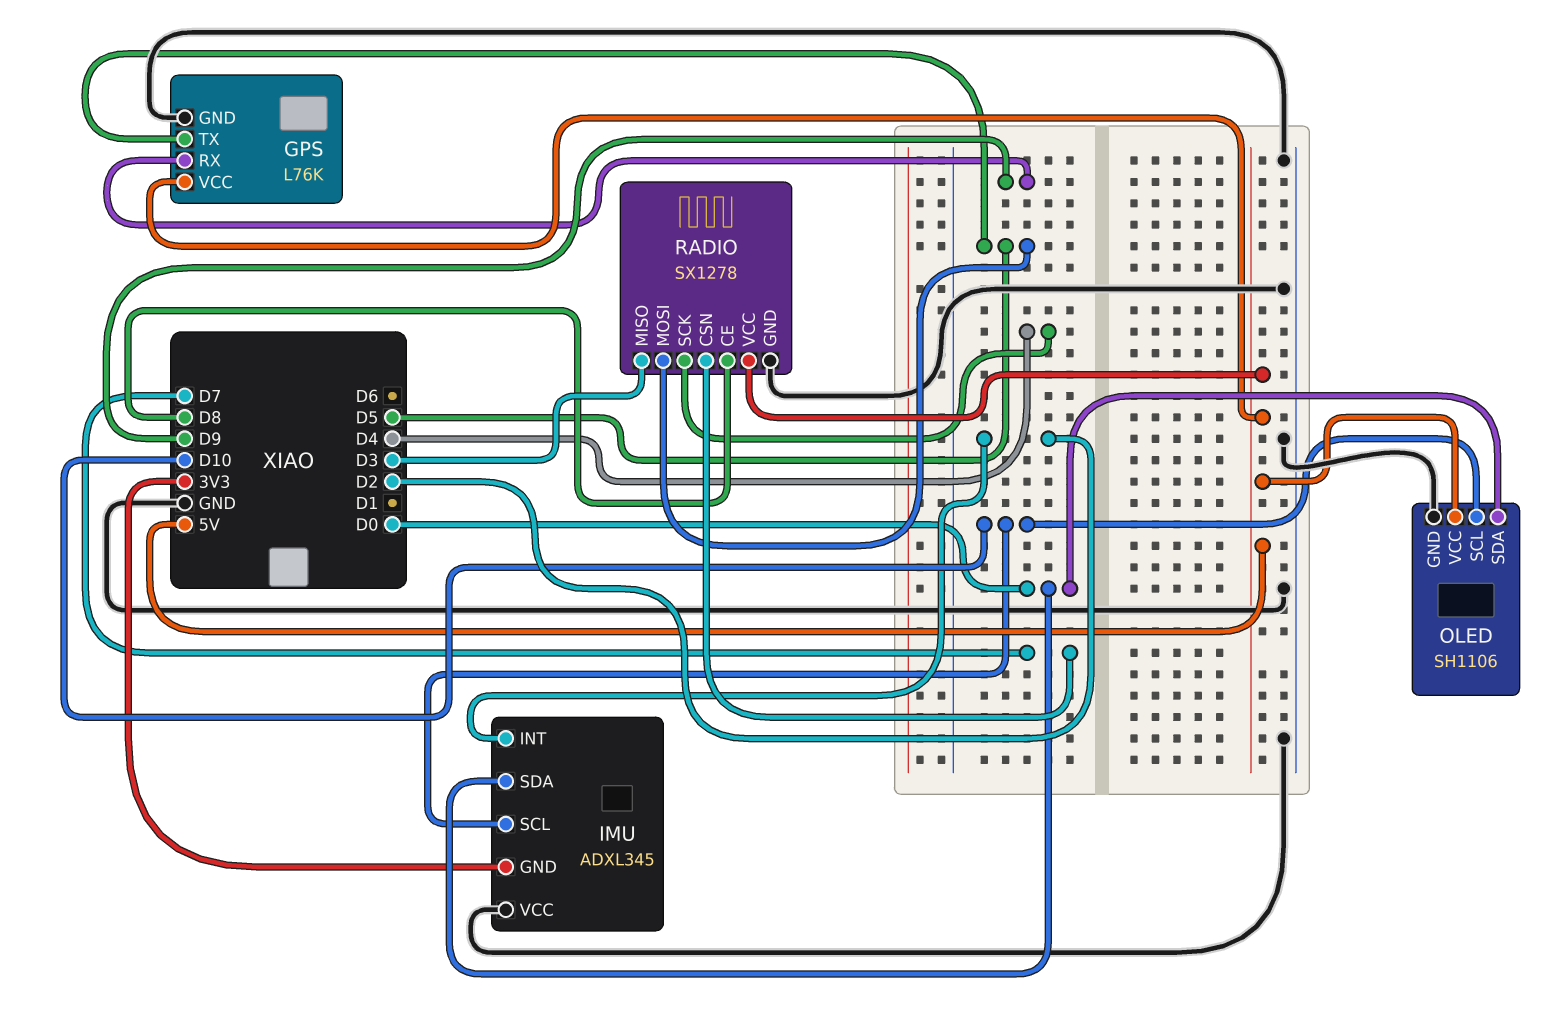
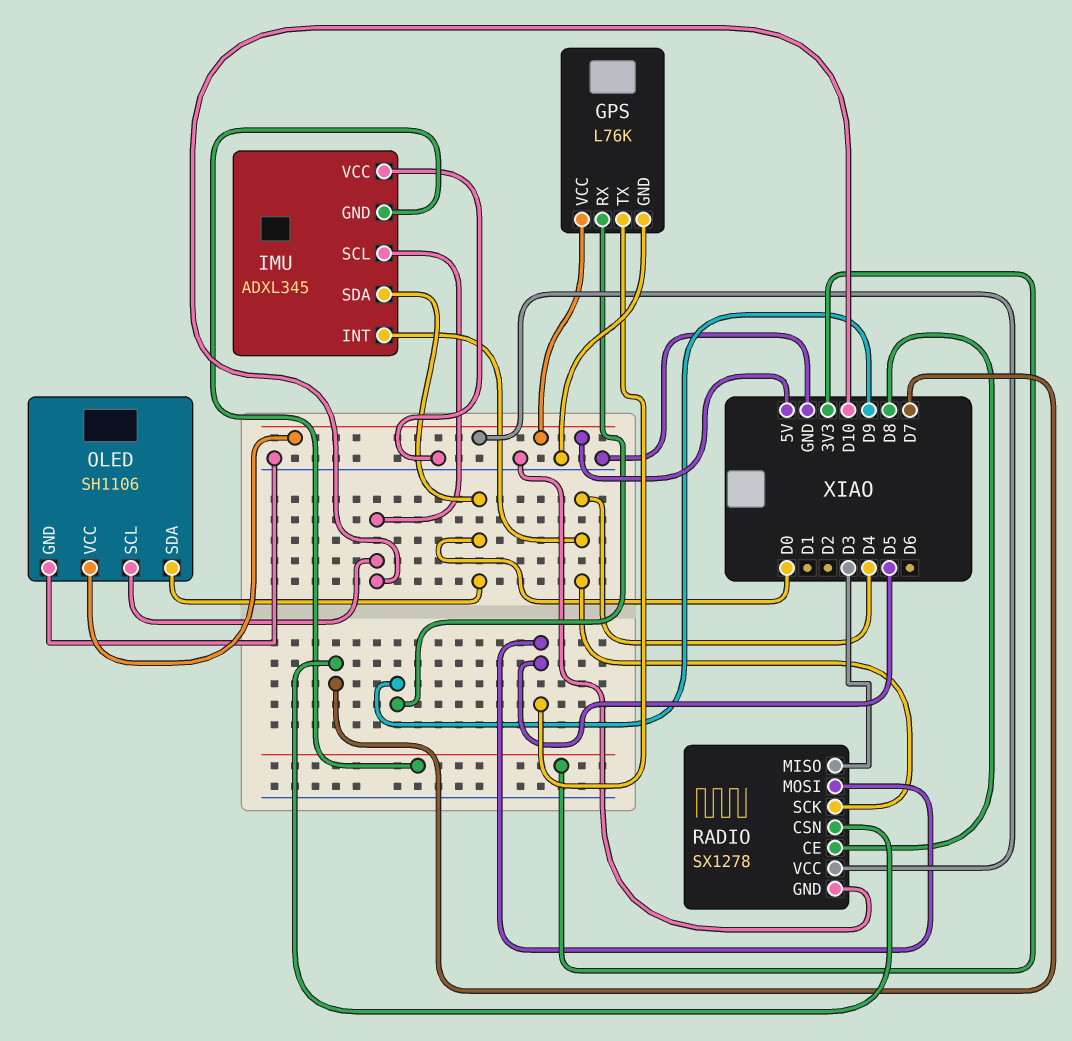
IMU pin INT: D2 -> D4

